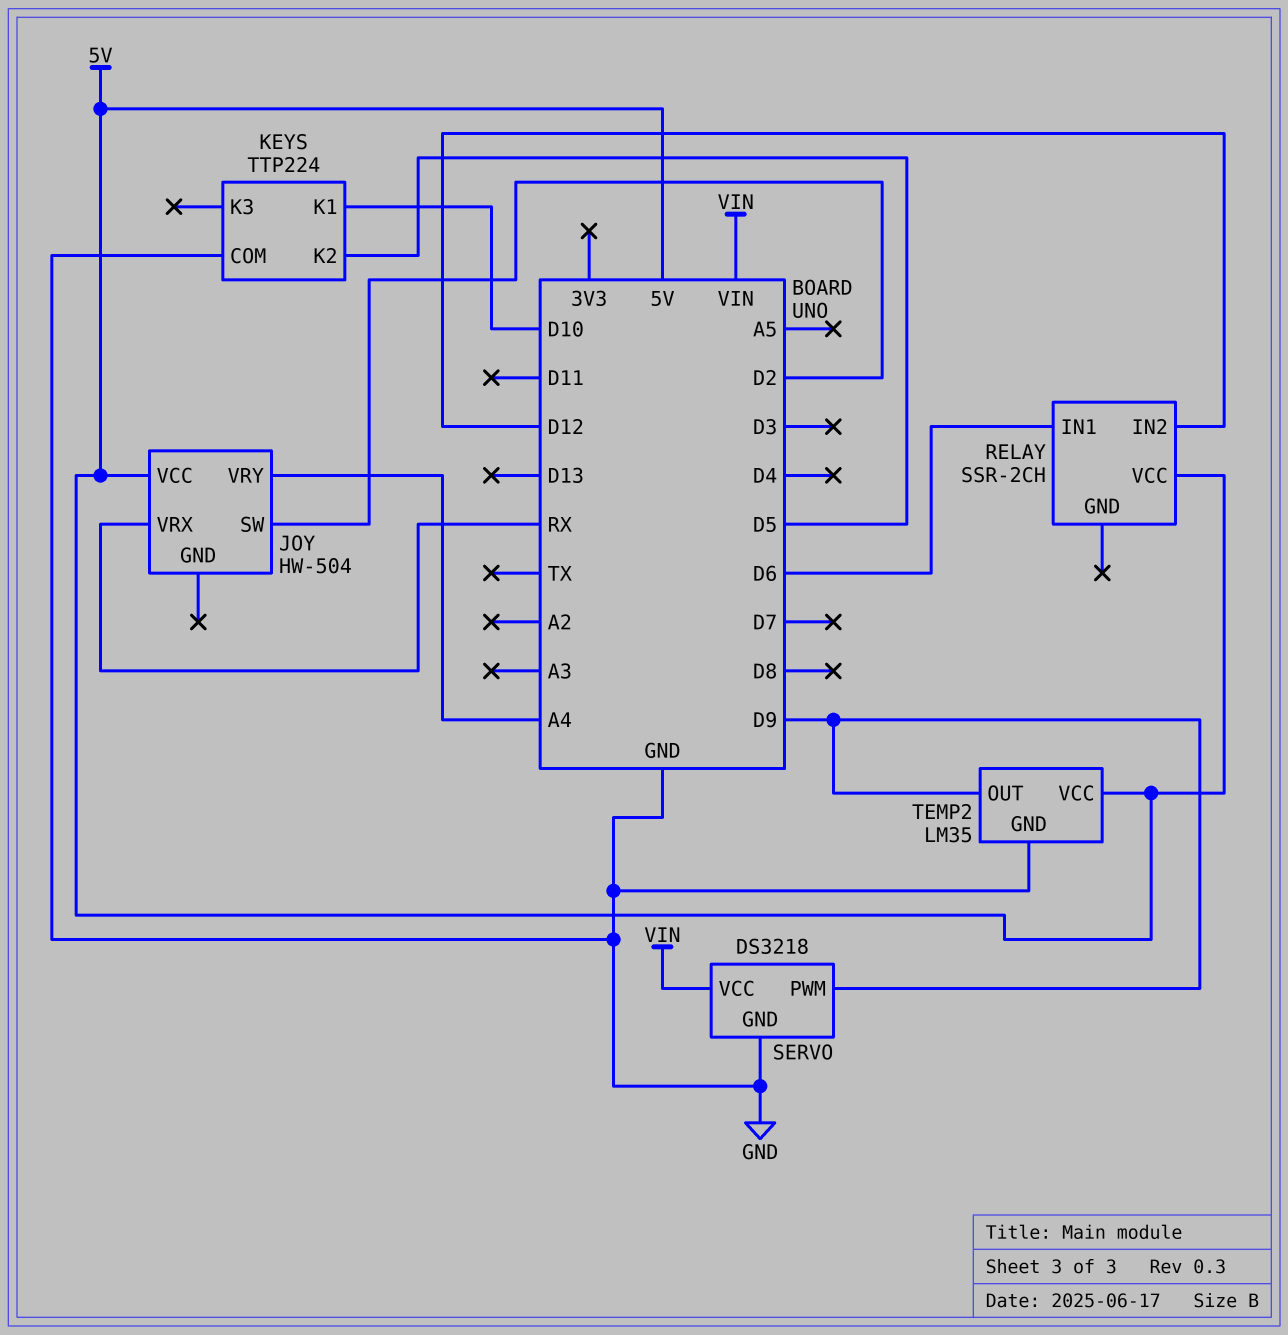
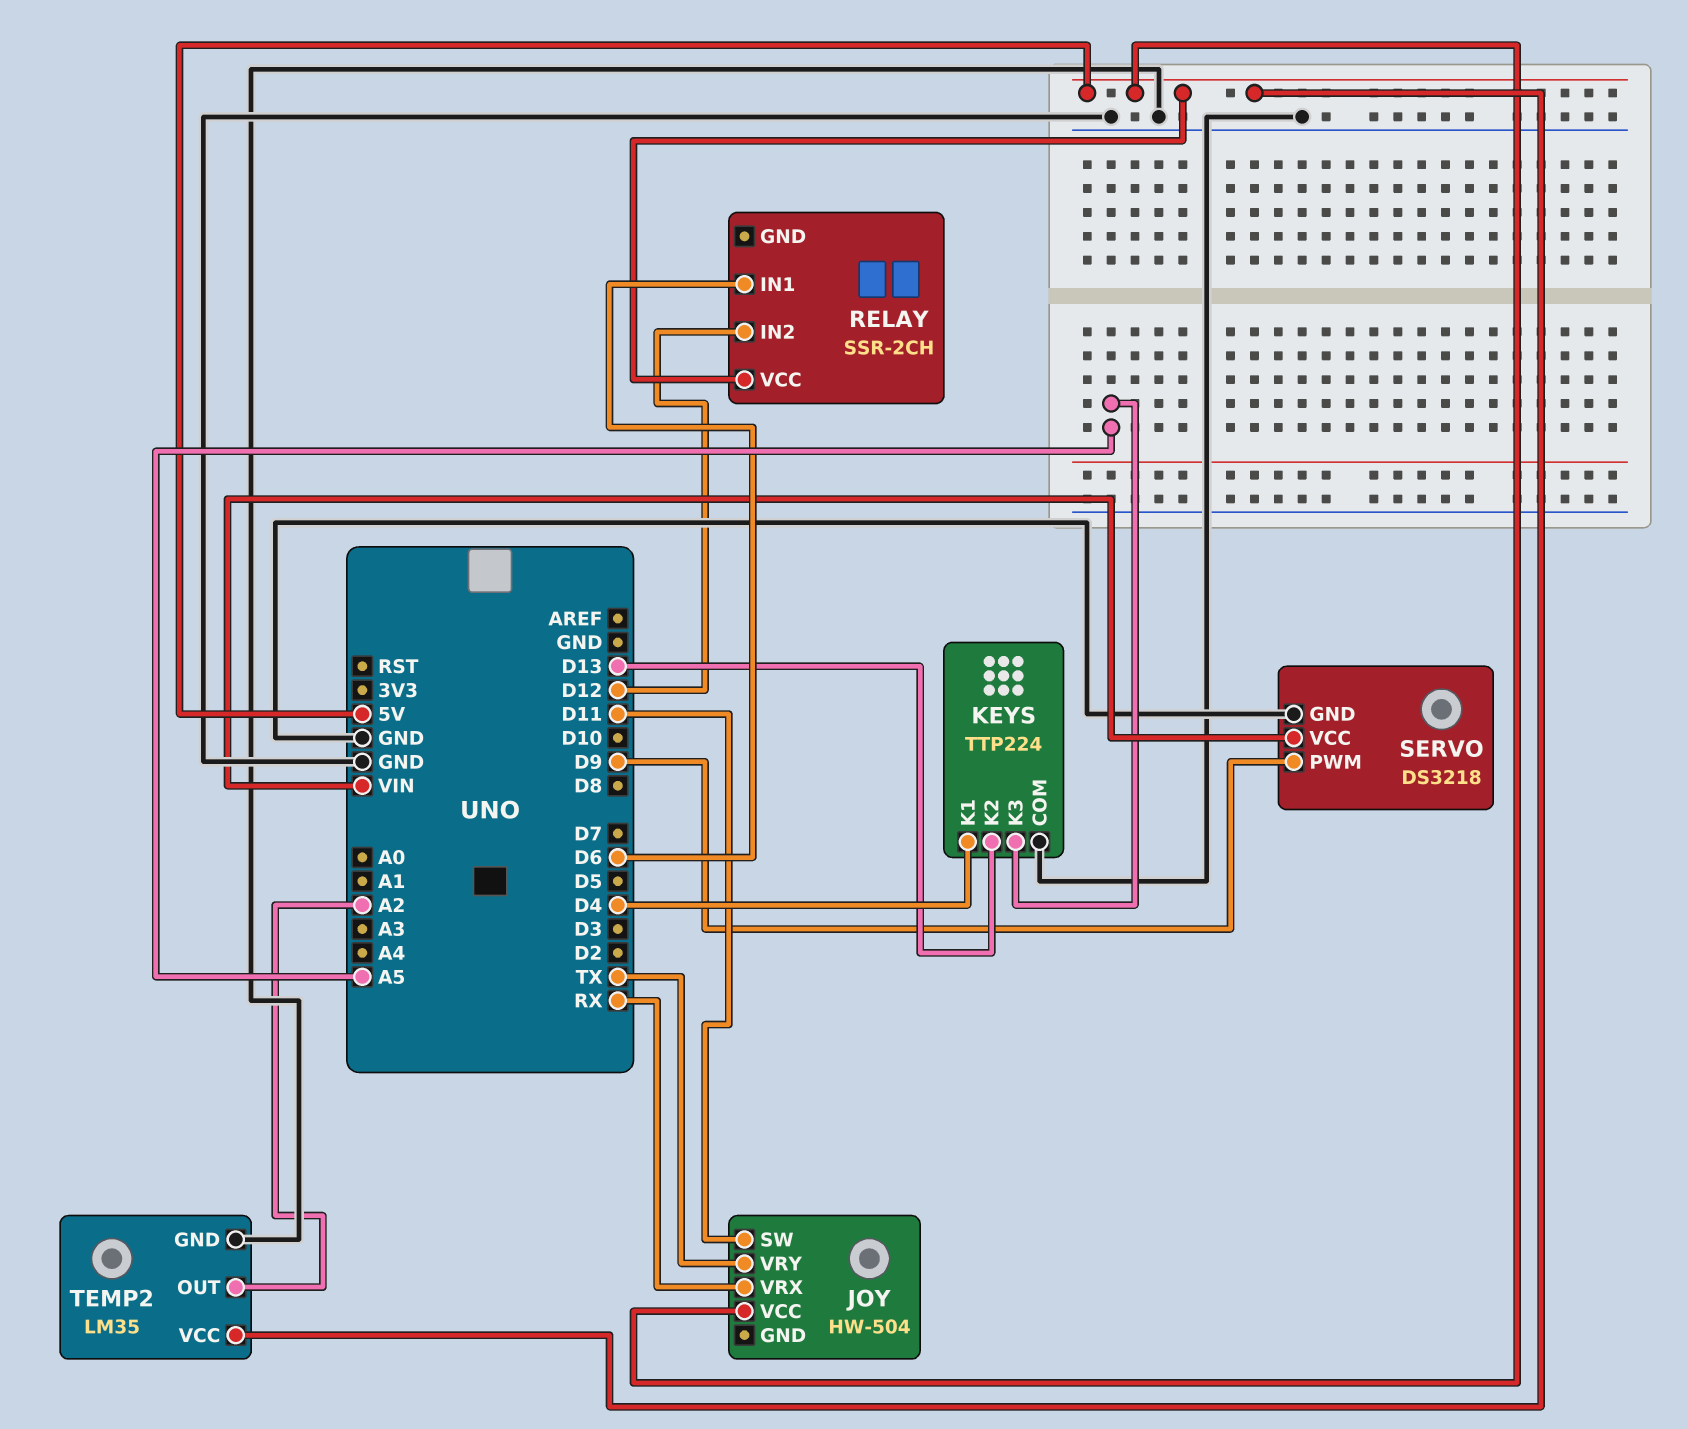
JOY pin SW: D2 -> D11
JOY pin VRY: A4 -> TX
KEYS pin K1: D10 -> D4
KEYS pin K2: D5 -> D13
KEYS pin K3: none -> A5
TEMP2 pin OUT: D9 -> A2

